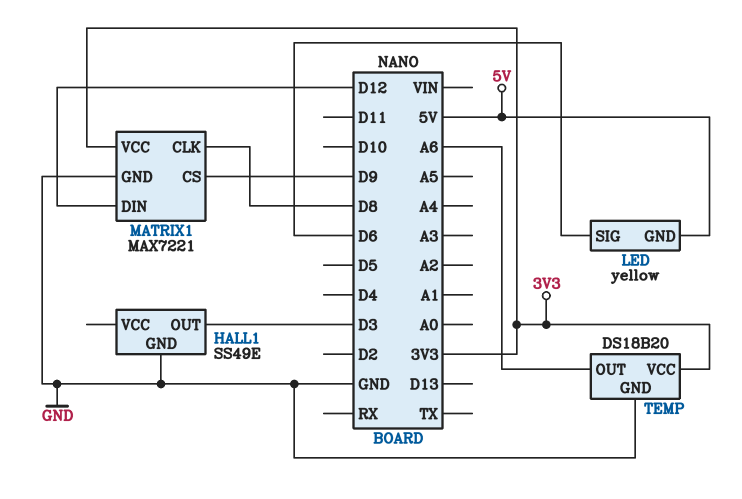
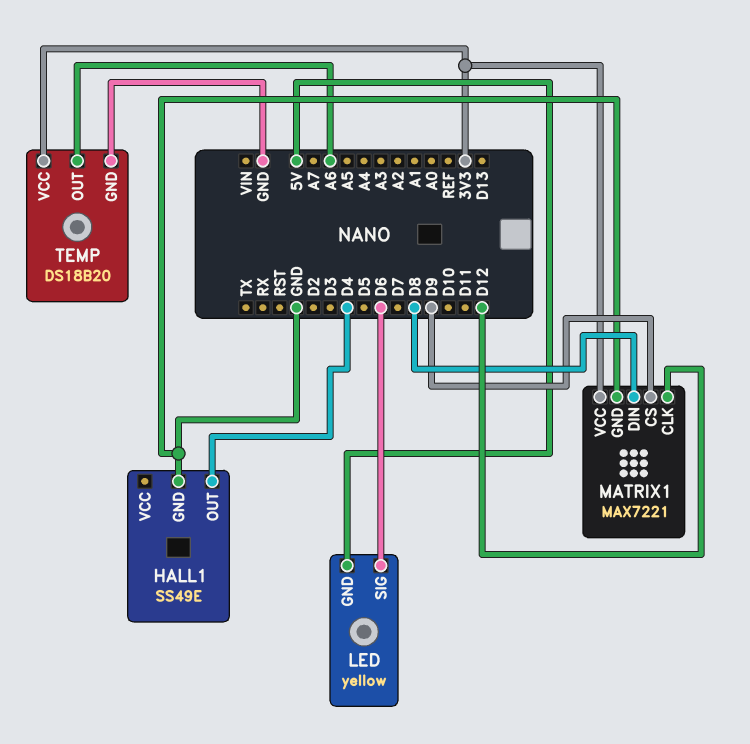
HALL1 pin OUT: D3 -> D4
MATRIX1 pin CLK: D8 -> D12
MATRIX1 pin DIN: D12 -> D8

